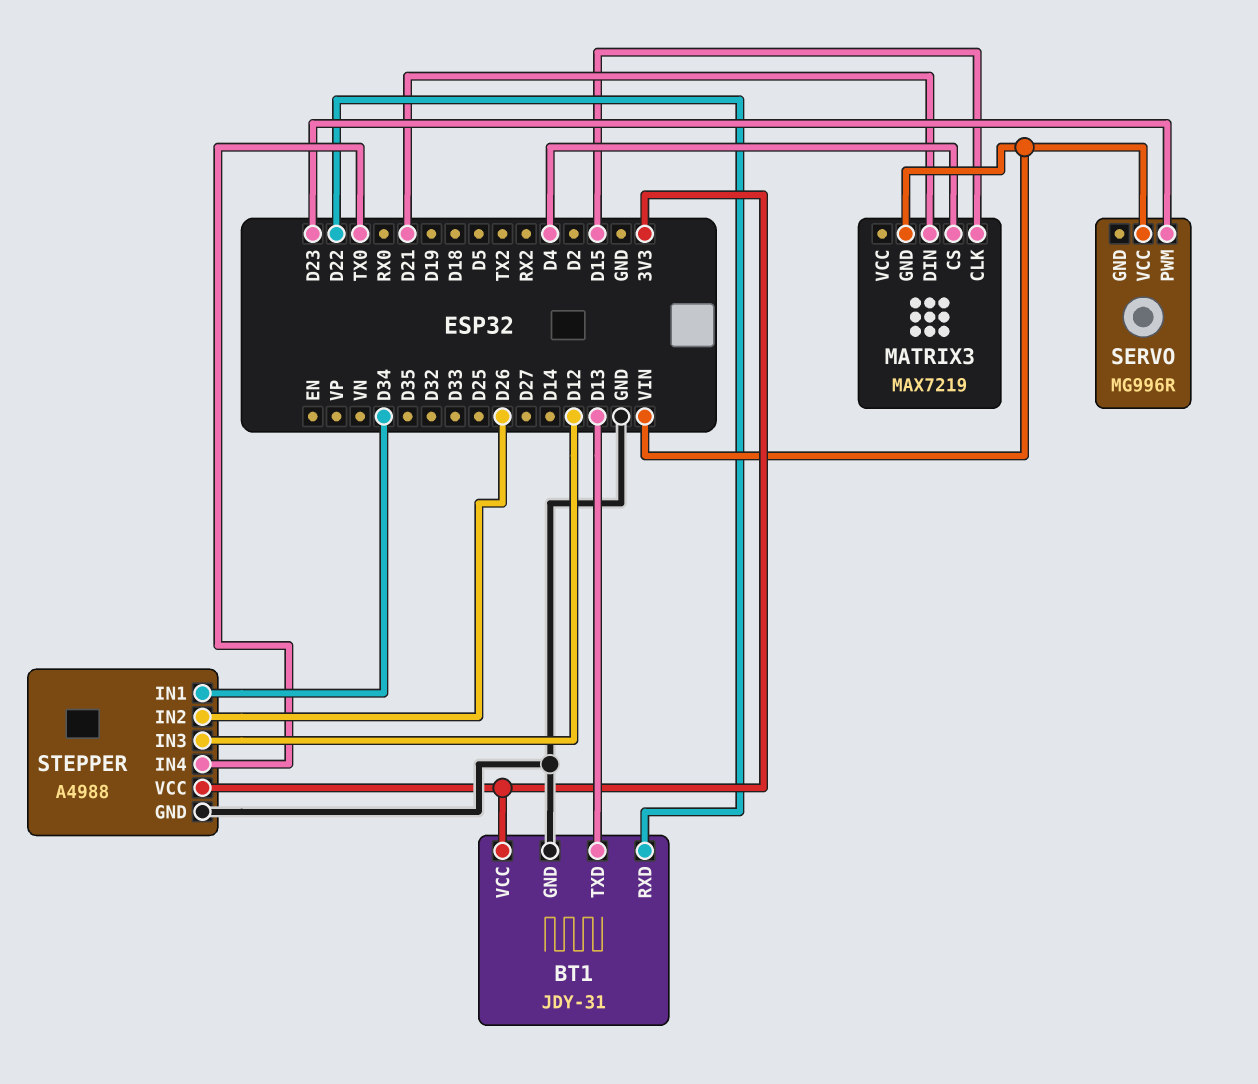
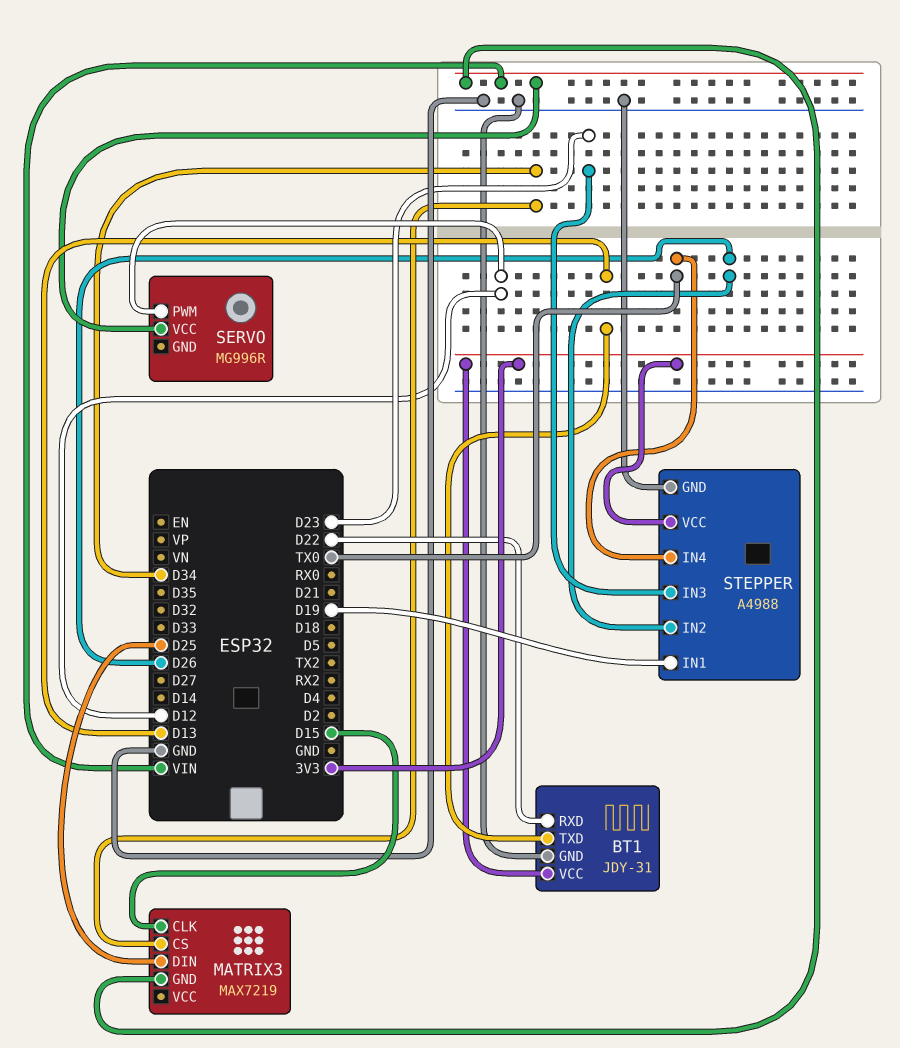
MATRIX3 pin CS: D4 -> D34
MATRIX3 pin DIN: D21 -> D25
SERVO pin PWM: D23 -> D12
STEPPER pin IN1: D34 -> D19
STEPPER pin IN3: D12 -> D23

